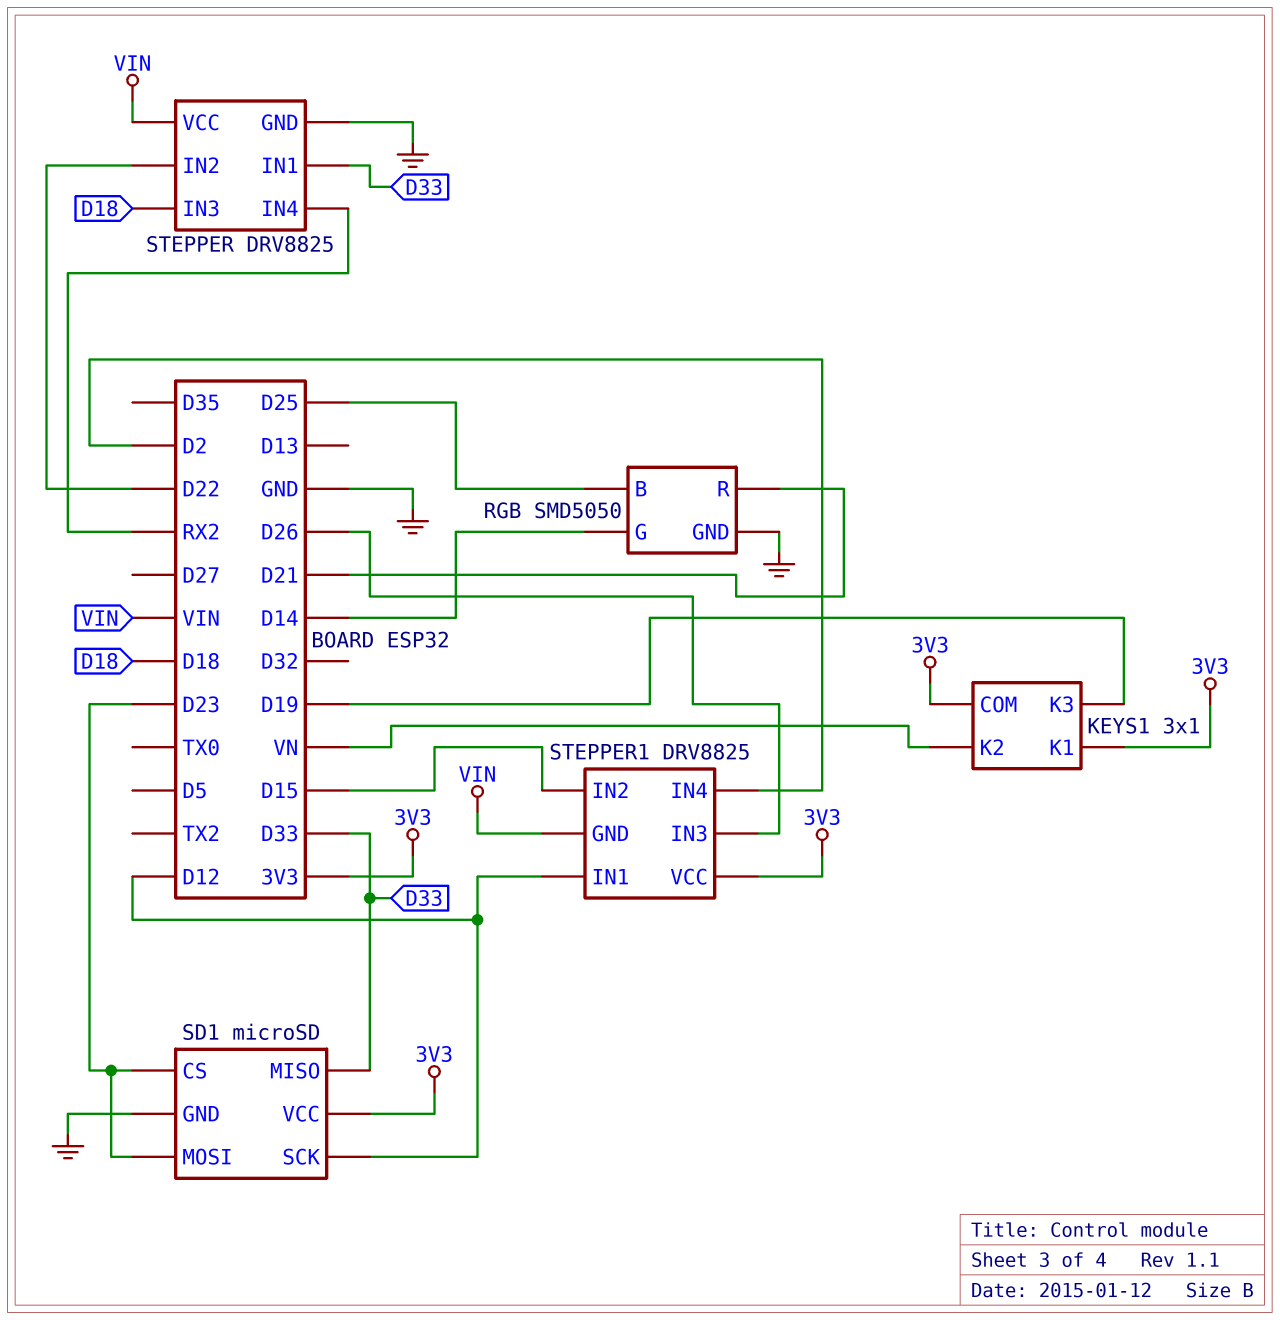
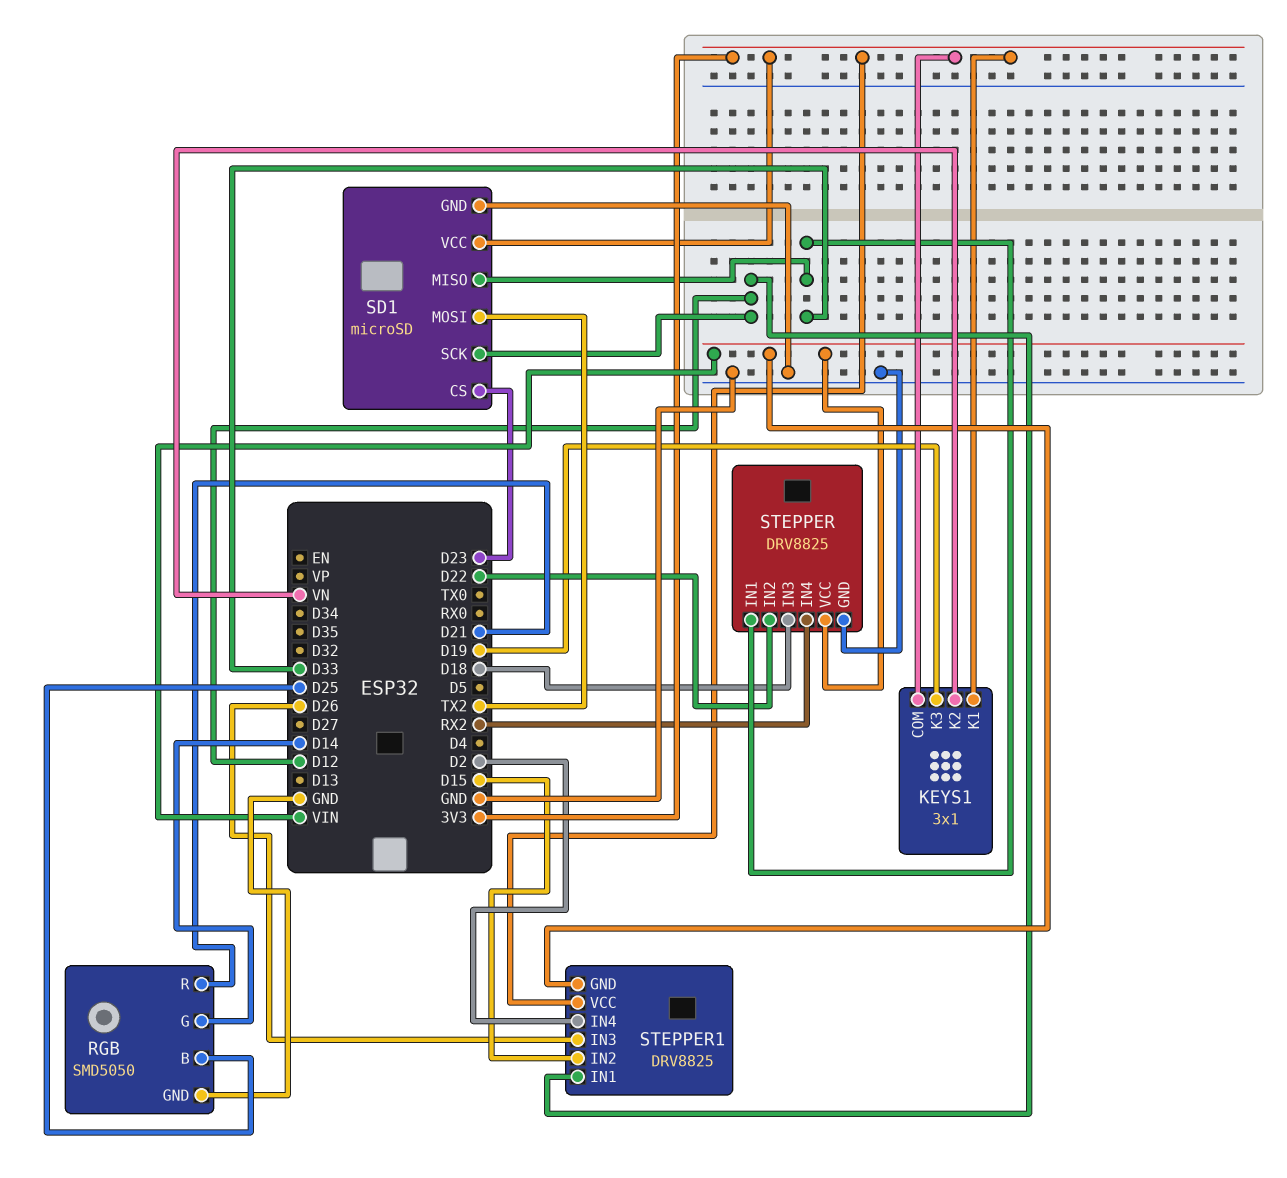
SD1 pin MOSI: D23 -> TX2

